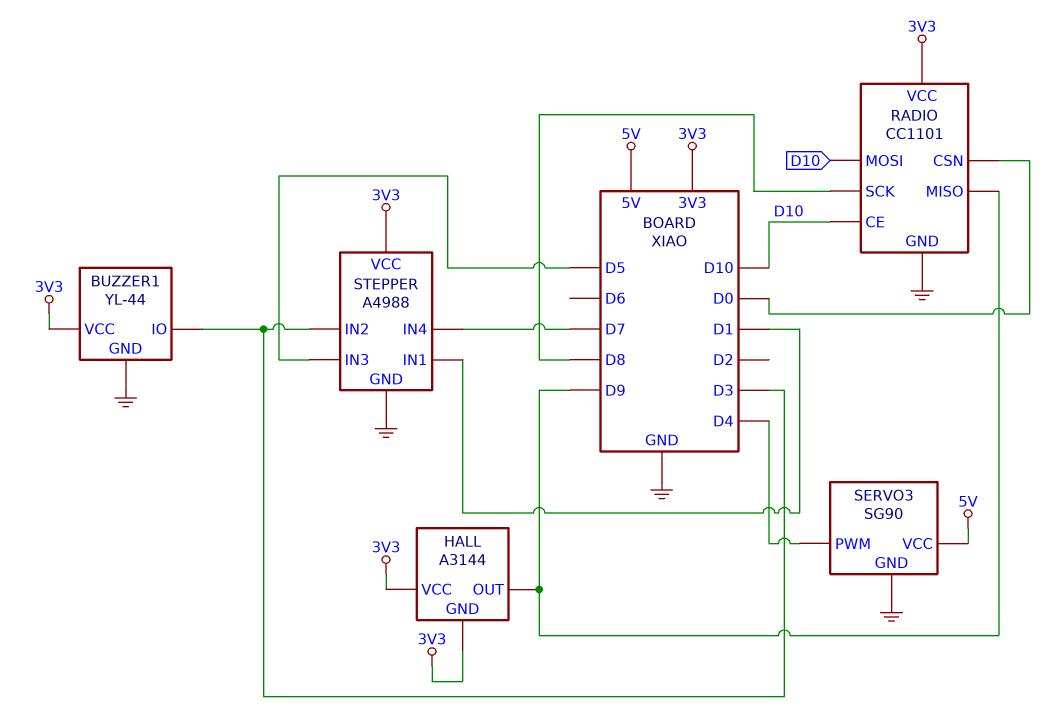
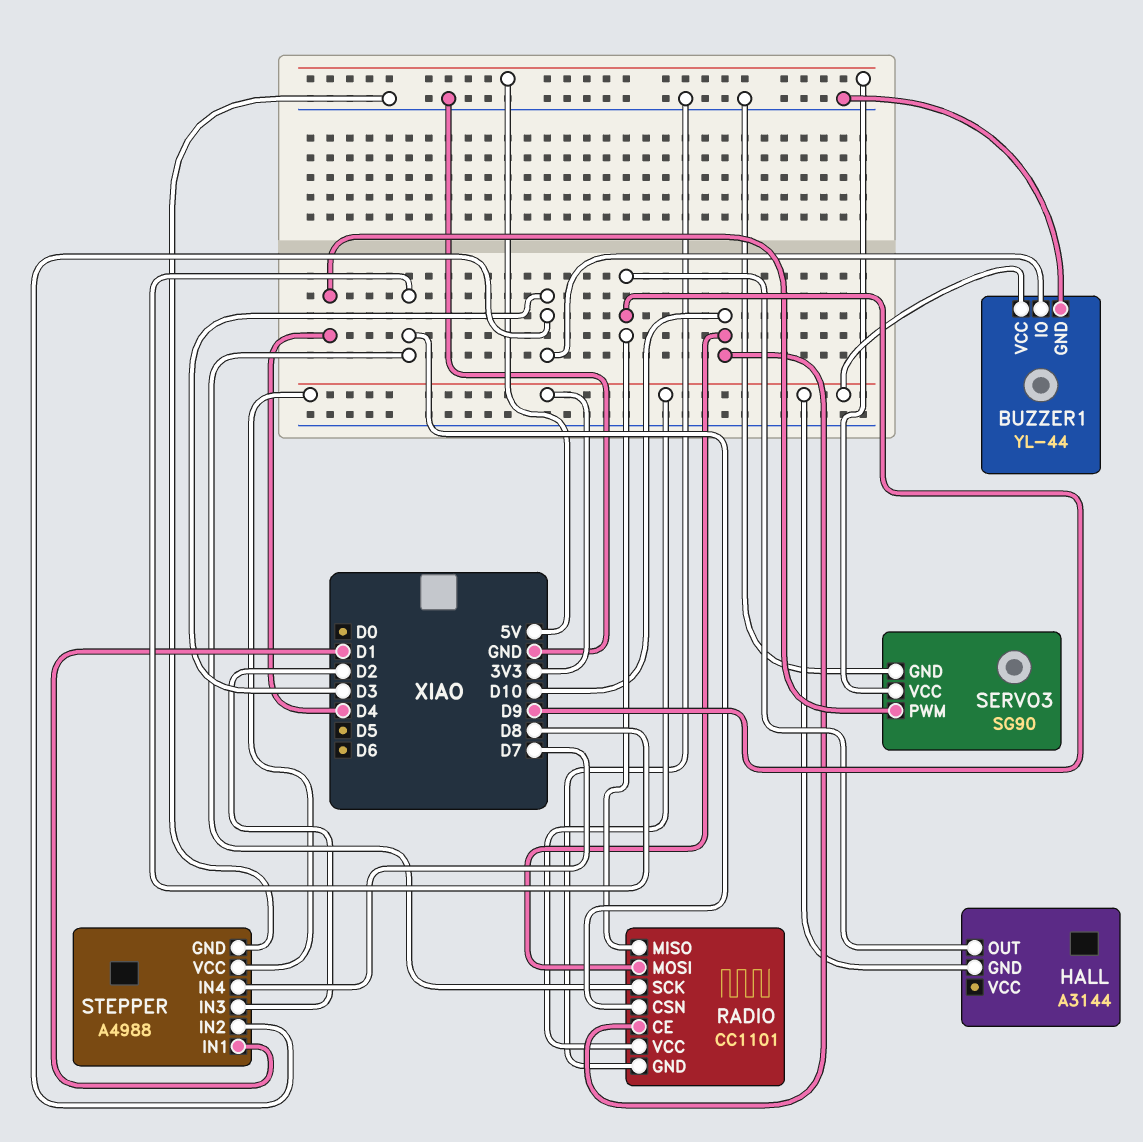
HALL pin VCC: 3V3 -> none
RADIO pin CSN: D0 -> D8
STEPPER pin IN3: D5 -> D2

